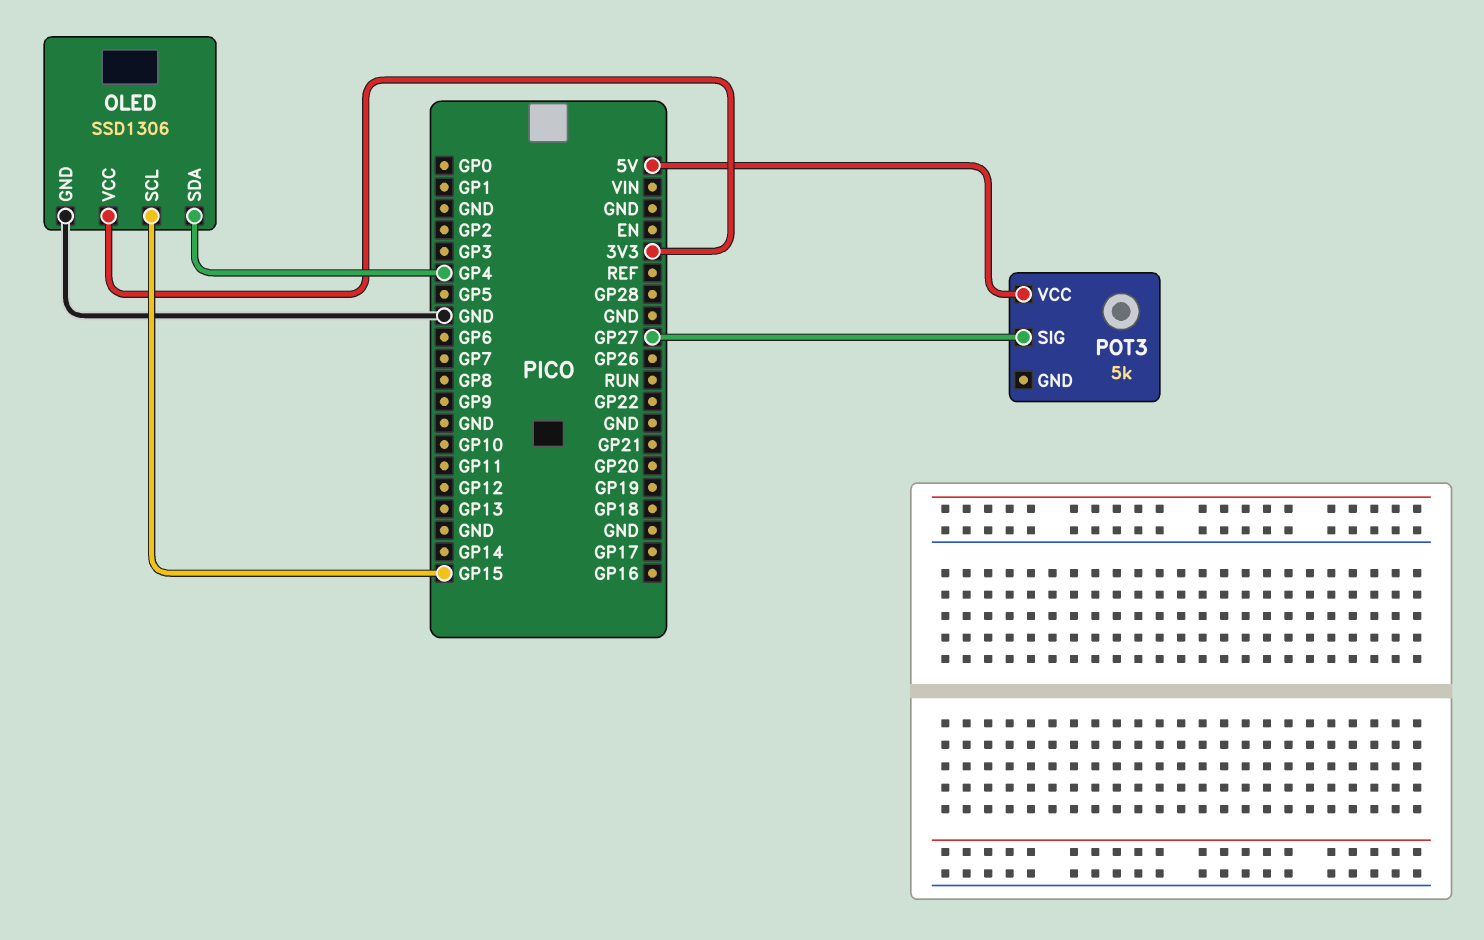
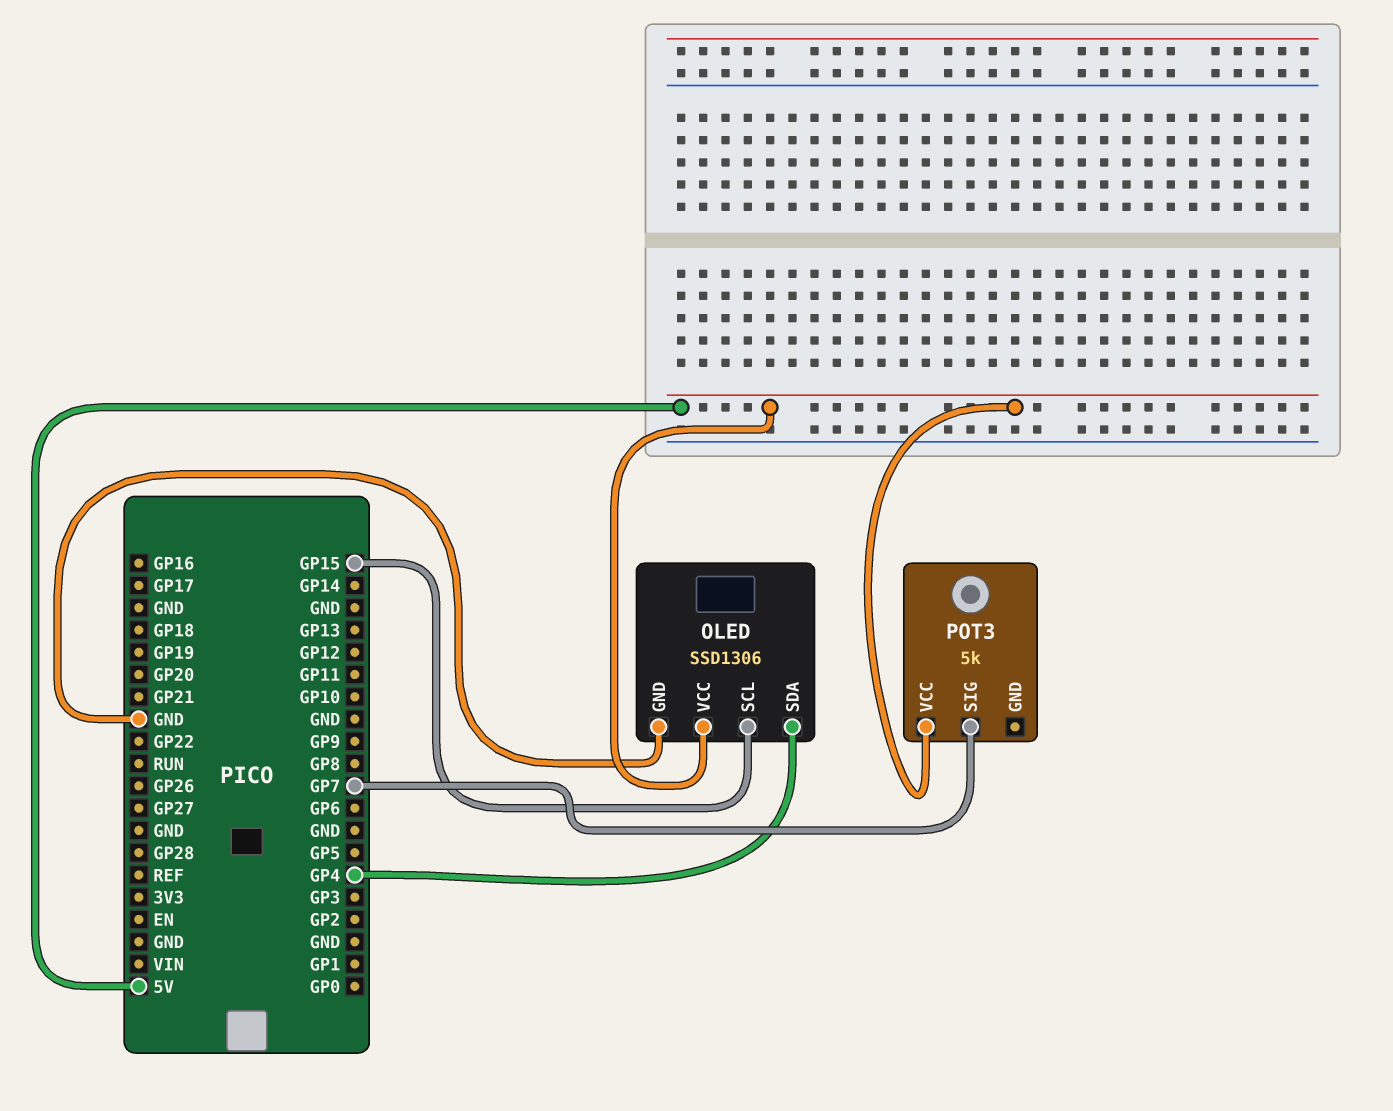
OLED pin VCC: 3V3 -> 5V
POT3 pin SIG: GP27 -> GP7

